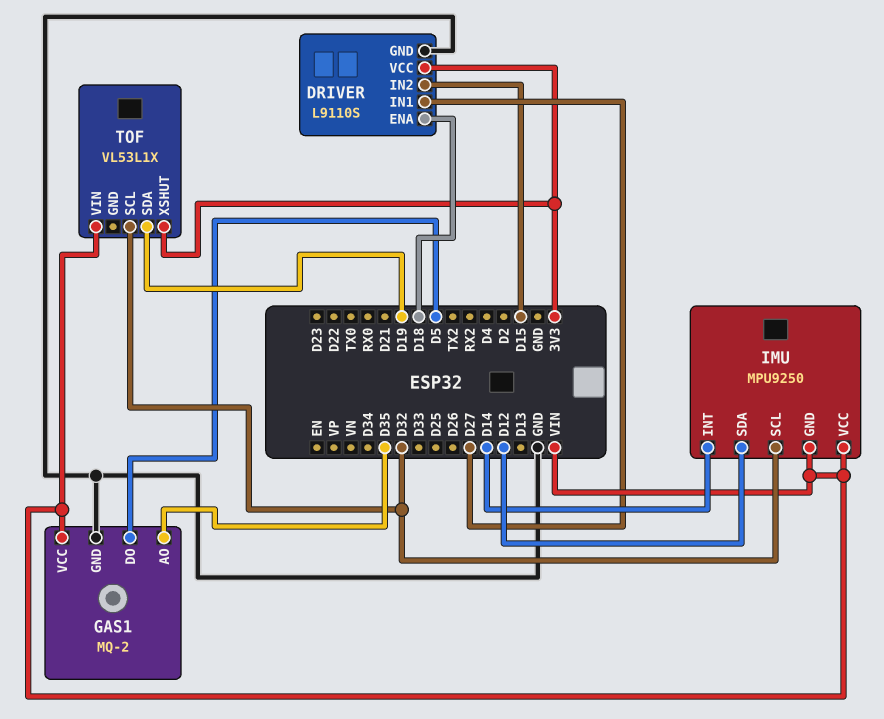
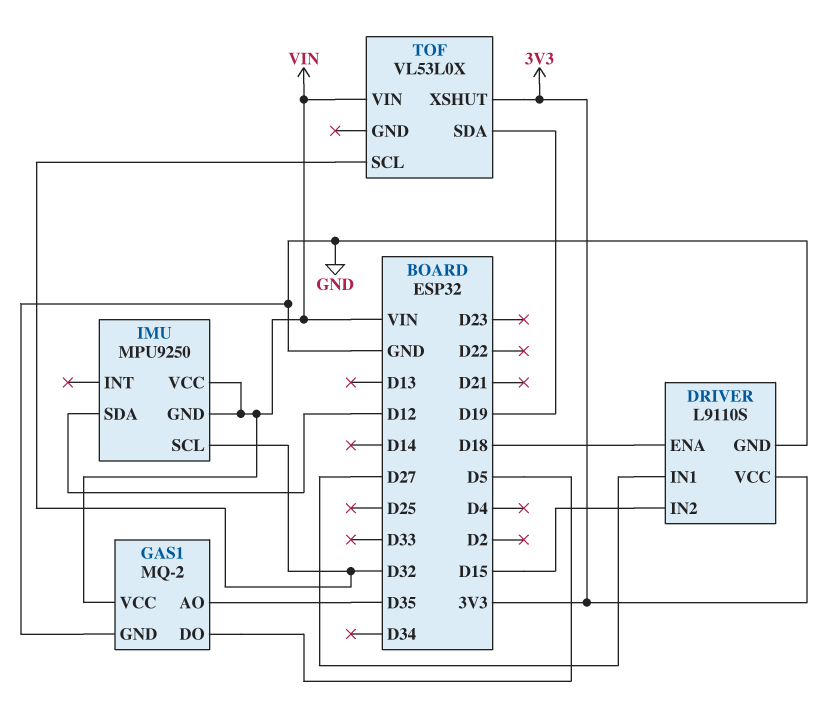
IMU pin INT: D14 -> none
TOF: VL53L1X -> VL53L0X

